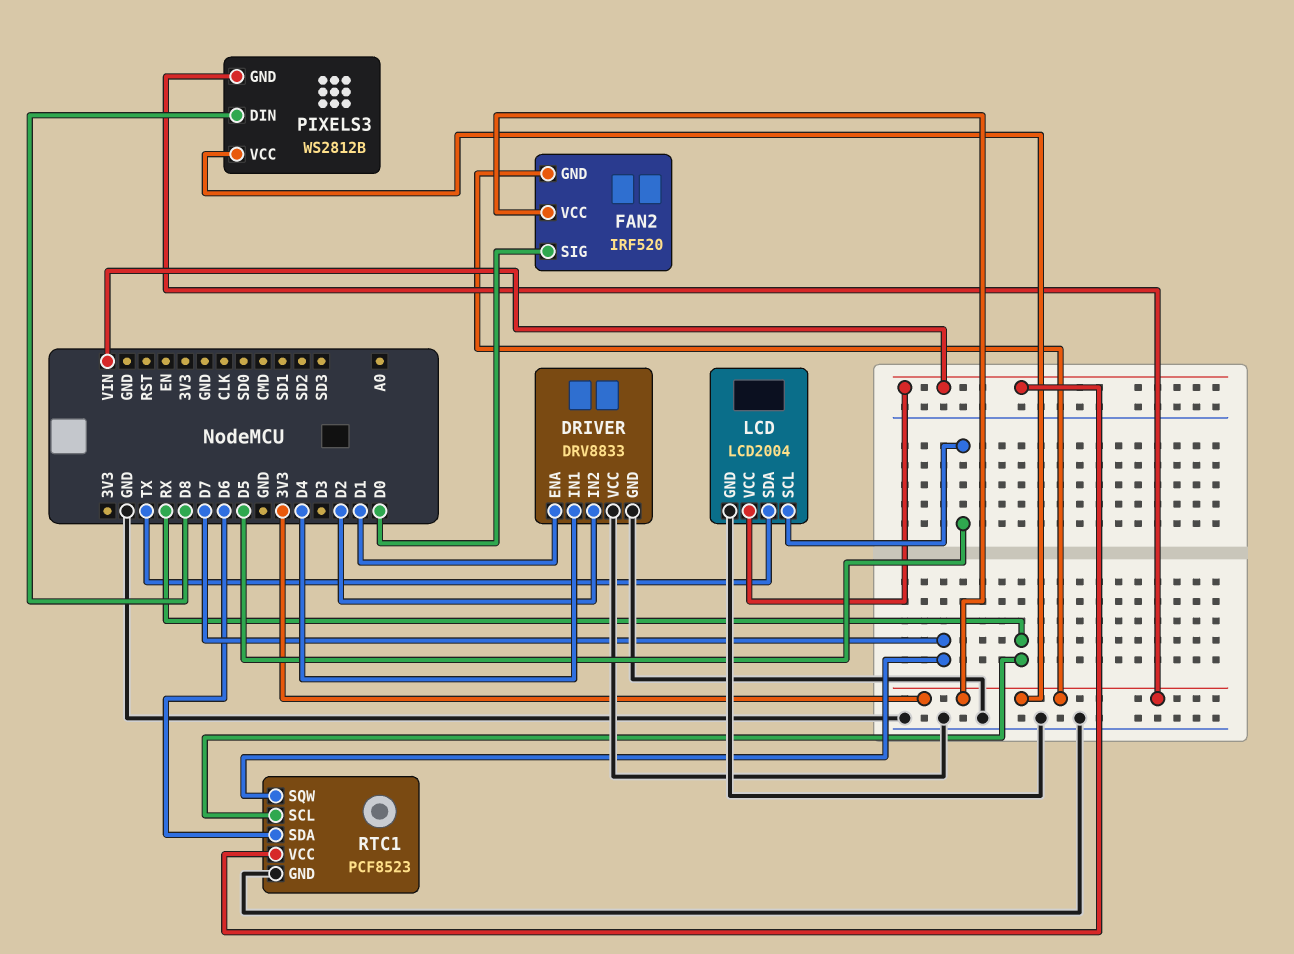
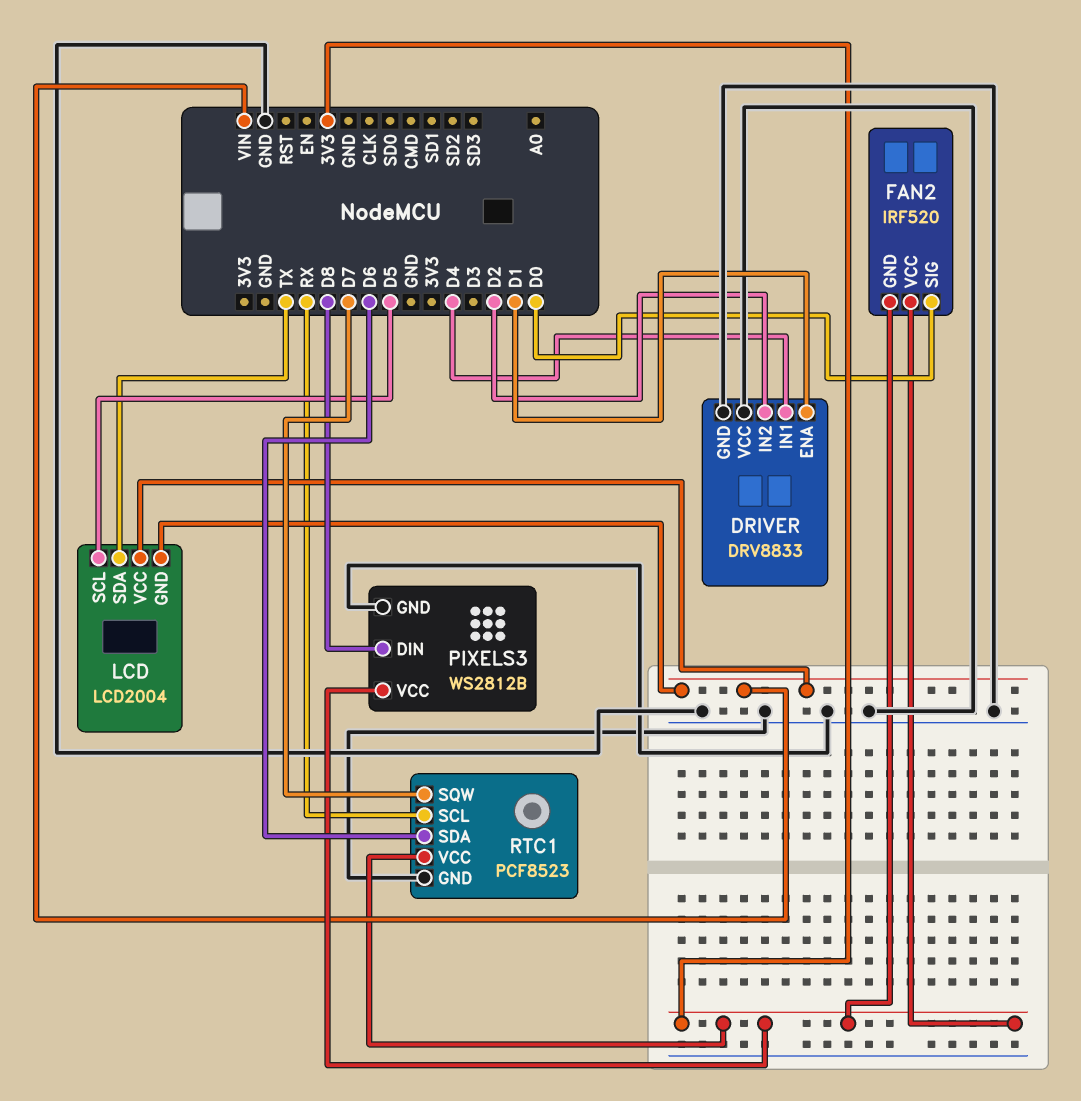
LCD pin GND: GND -> VIN
PIXELS3 pin GND: 3V3 -> GND
RTC1 pin VCC: VIN -> 3V3

